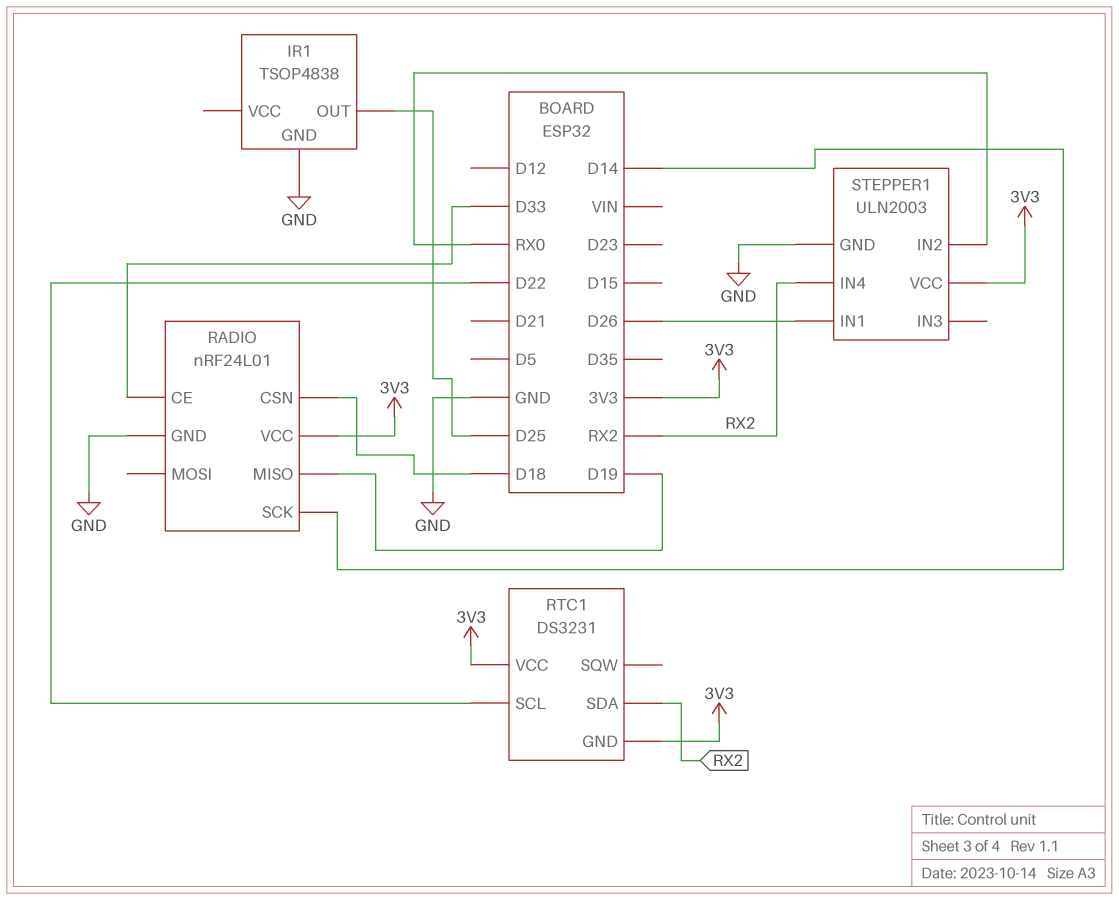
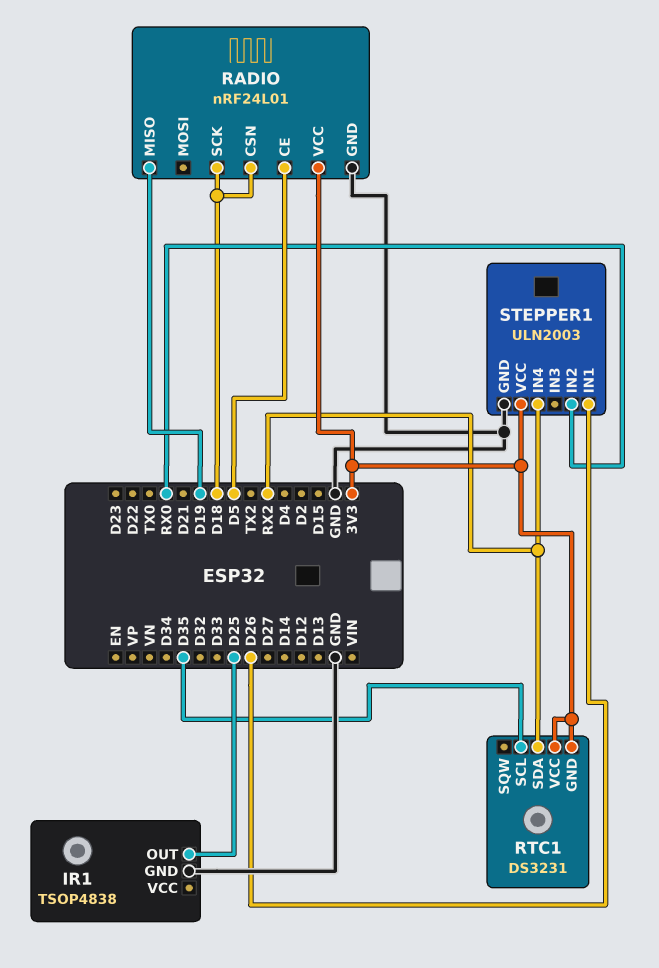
RADIO pin CE: D33 -> D5
RADIO pin SCK: D14 -> D18
RTC1 pin SCL: D22 -> D35

